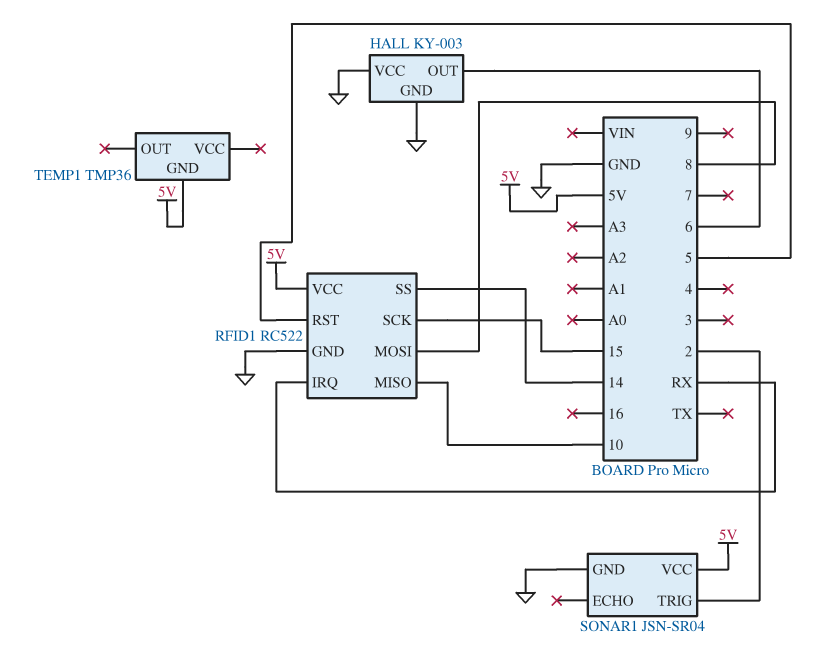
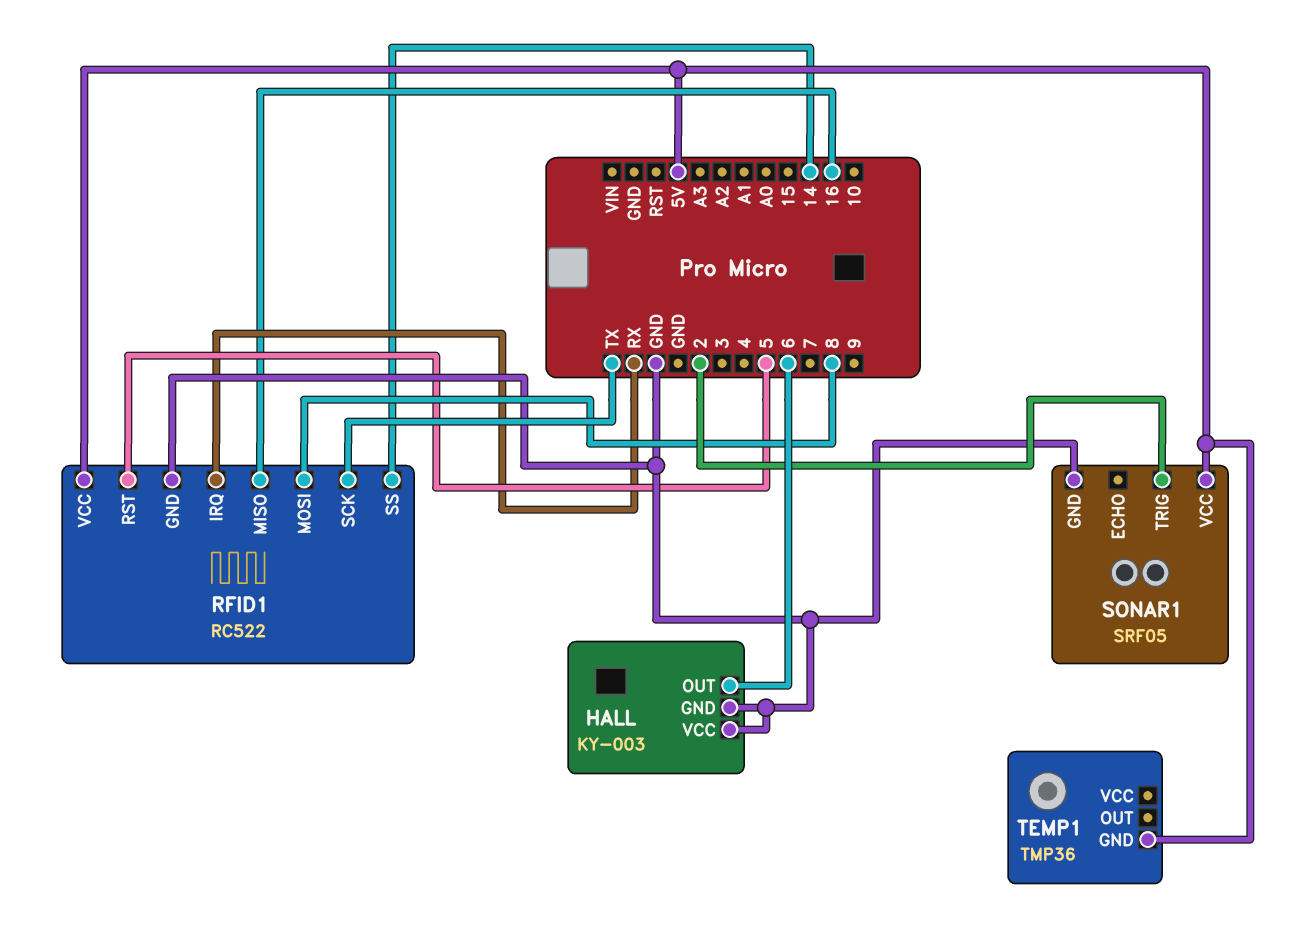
RFID1 pin MISO: 10 -> 16
RFID1 pin SCK: 15 -> TX
SONAR1: JSN-SR04 -> SRF05

